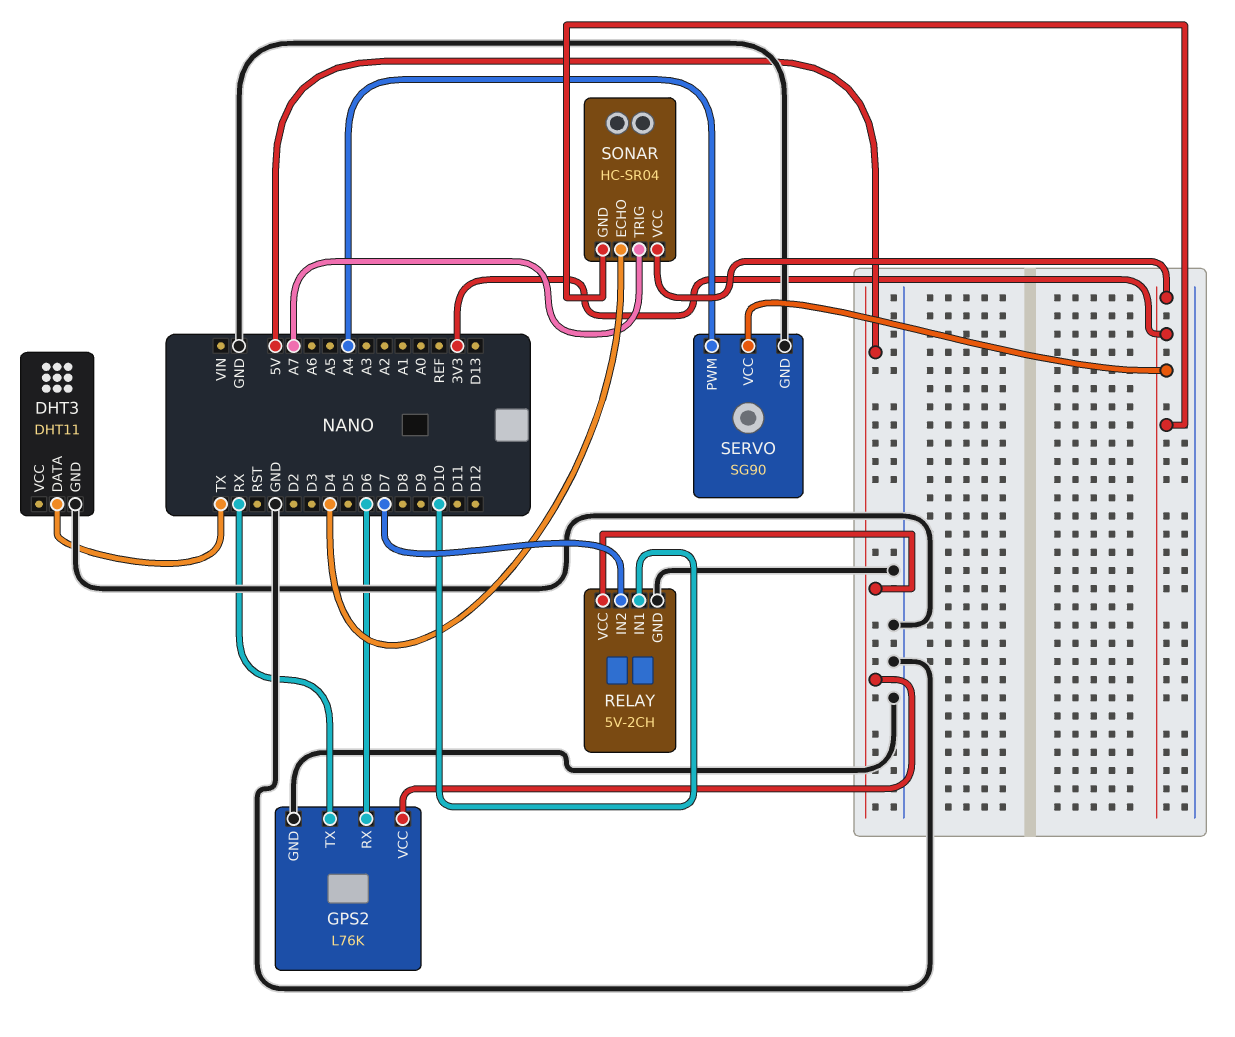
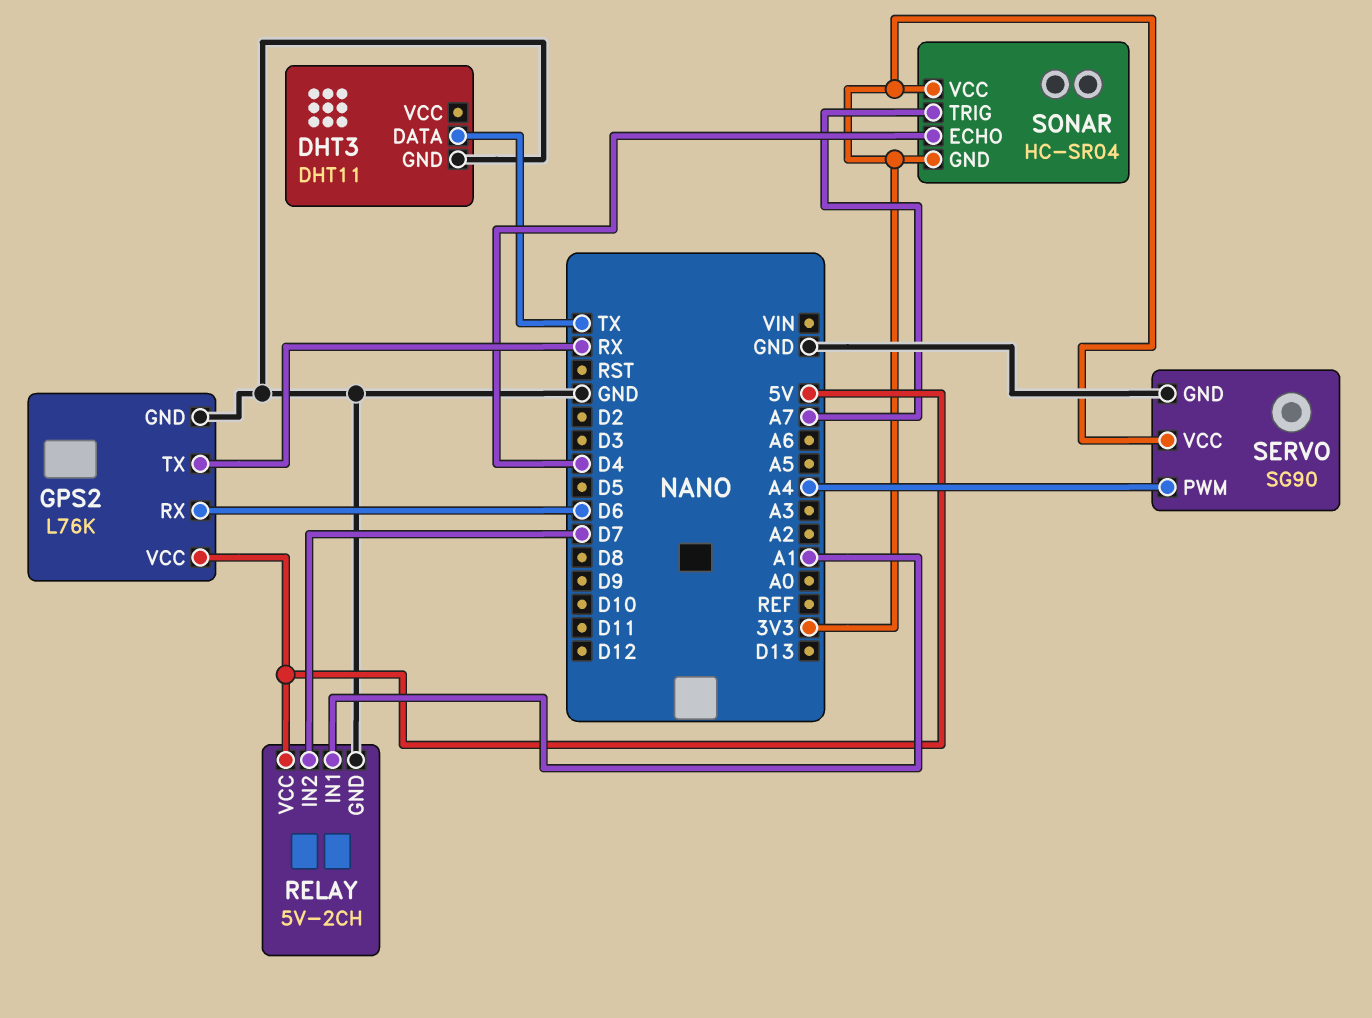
RELAY pin IN1: D10 -> A1

